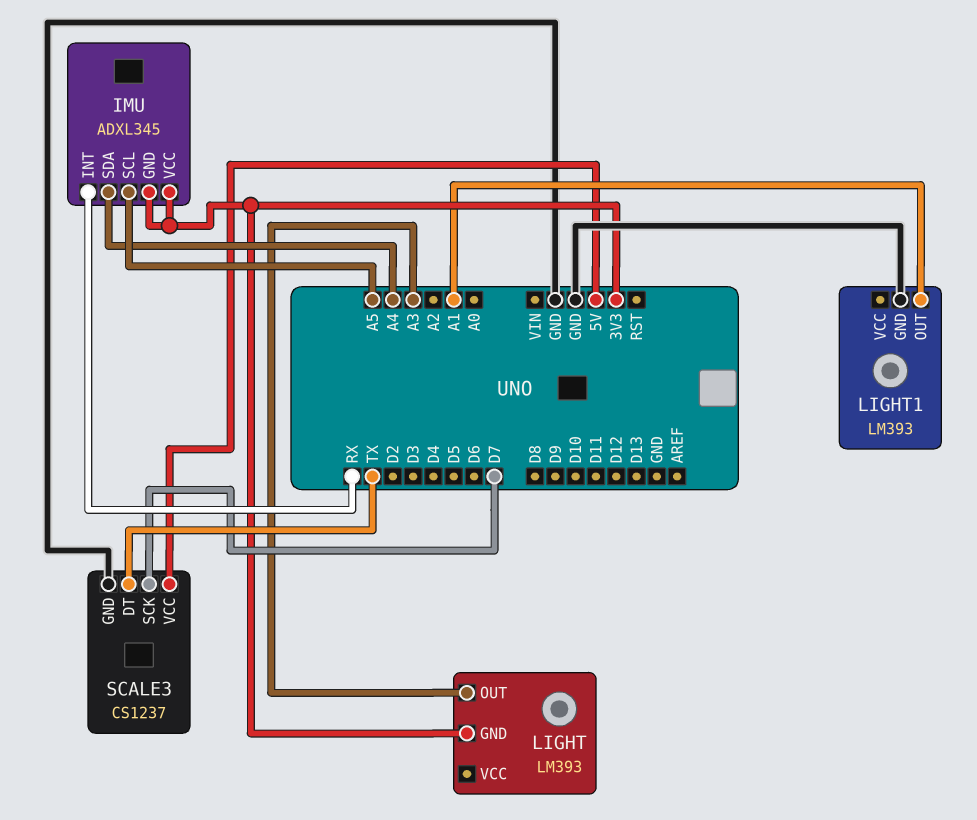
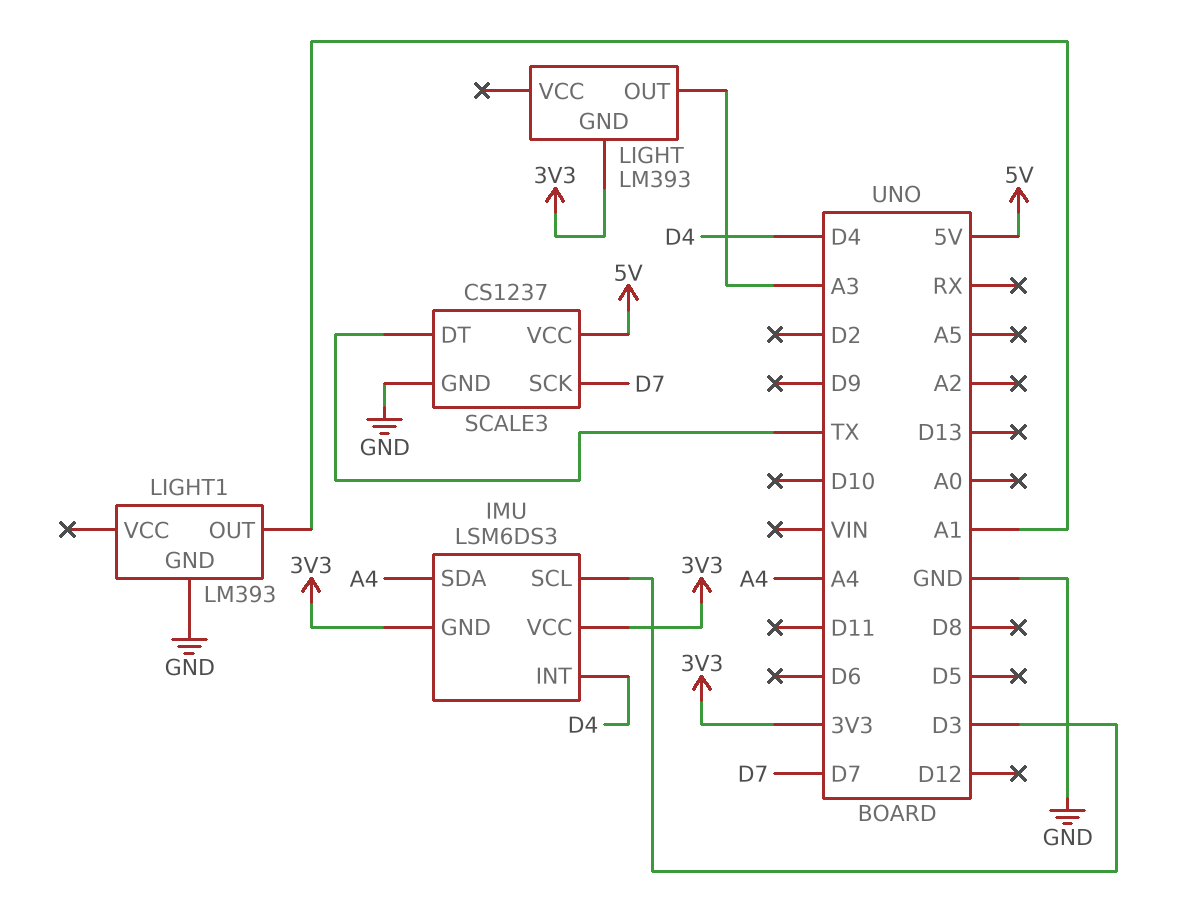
IMU: ADXL345 -> LSM6DS3
IMU pin INT: RX -> D4
IMU pin SCL: A5 -> D3

